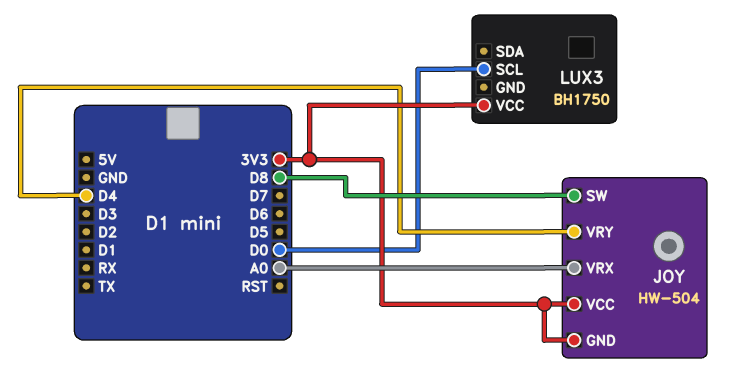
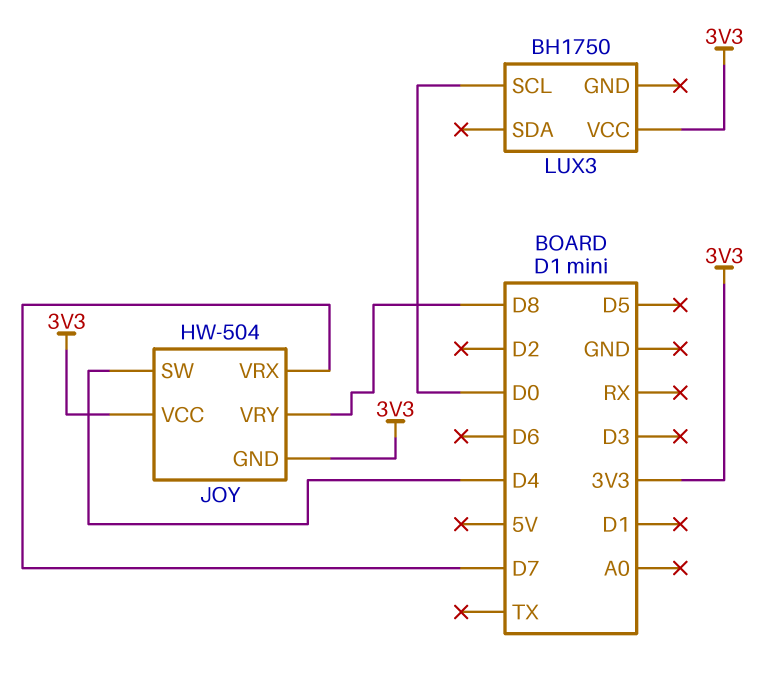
JOY pin SW: D8 -> D4
JOY pin VRX: A0 -> D7
JOY pin VRY: D4 -> D8

